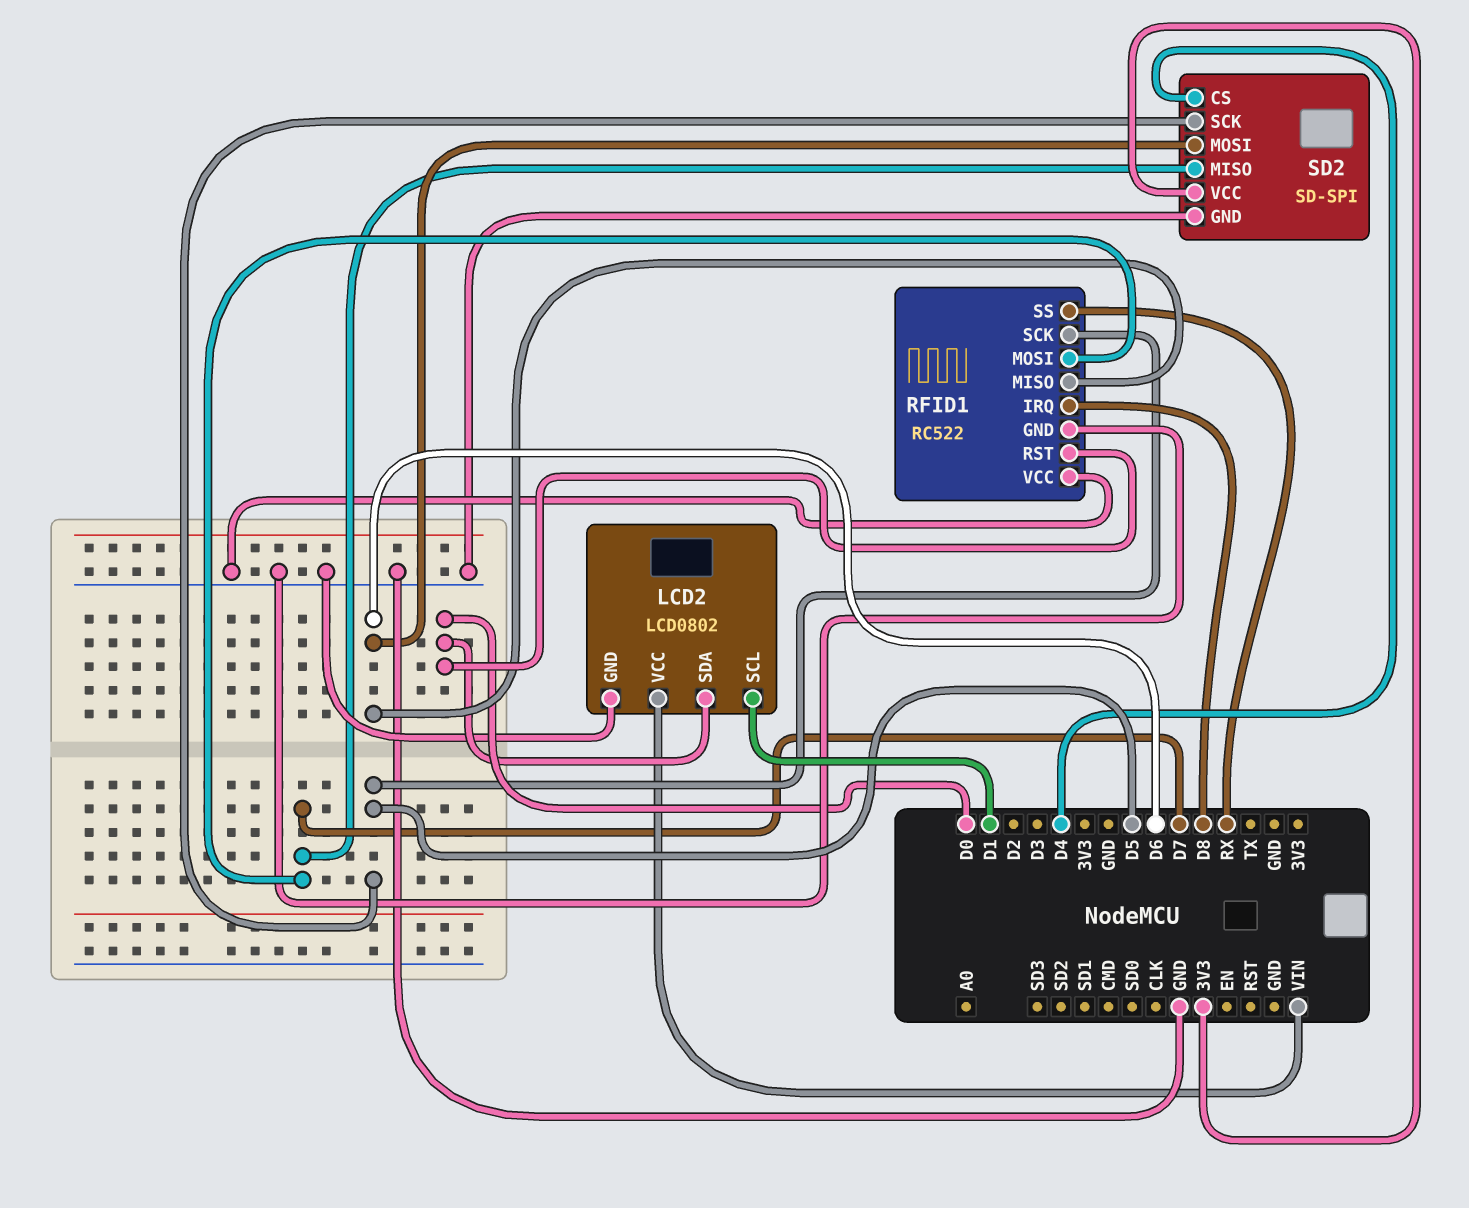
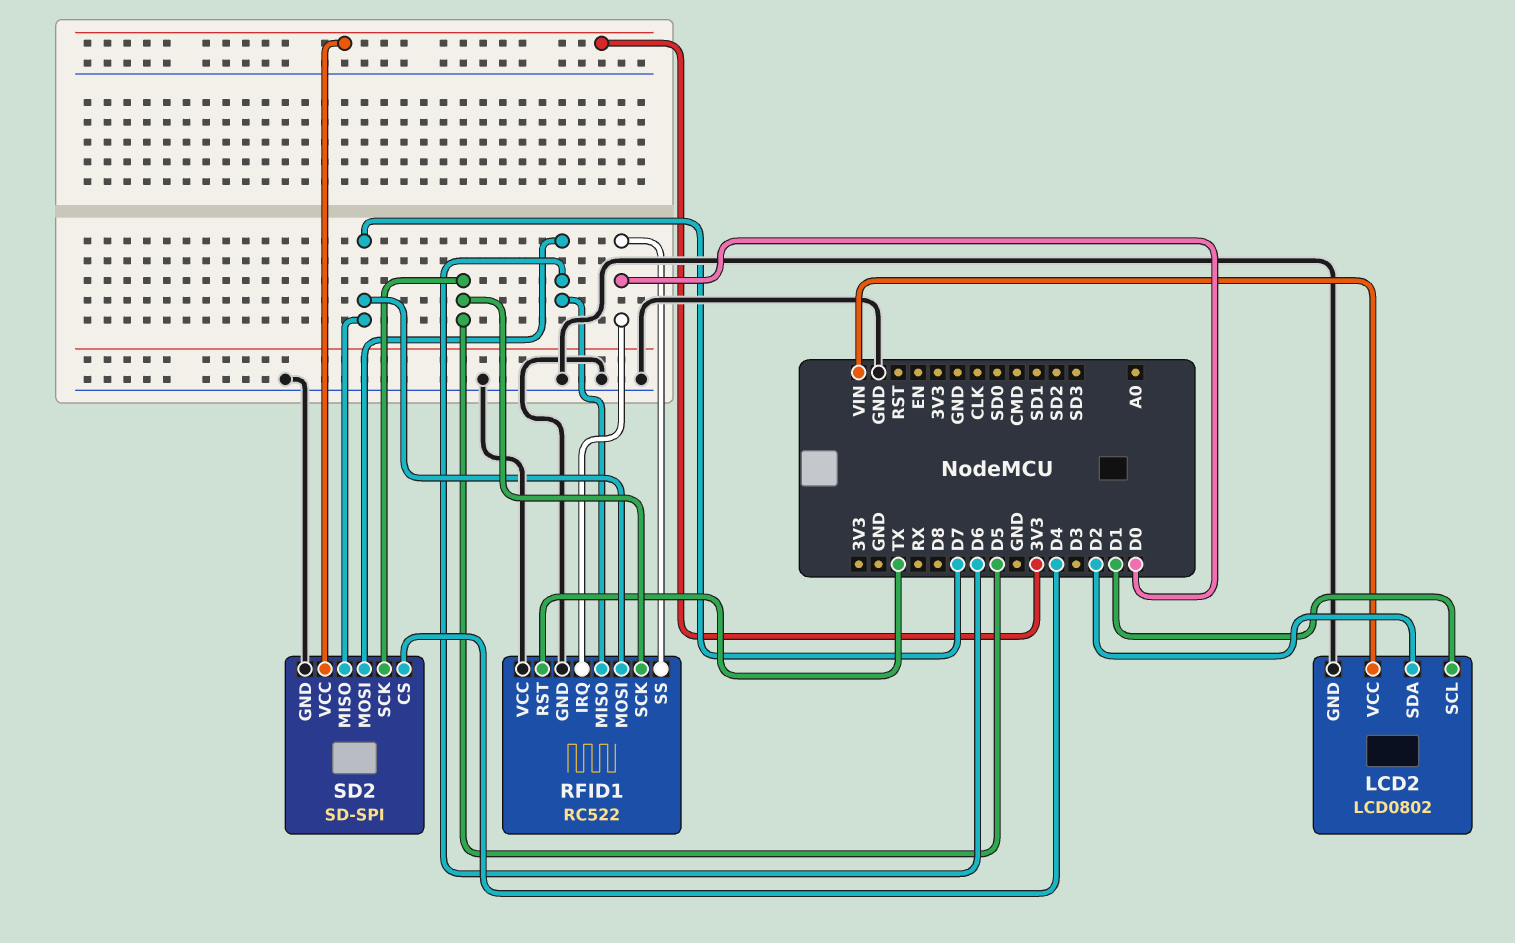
LCD2 pin SDA: D0 -> D2
RFID1 pin IRQ: D8 -> D0
RFID1 pin RST: D0 -> TX
RFID1 pin SS: RX -> D0

